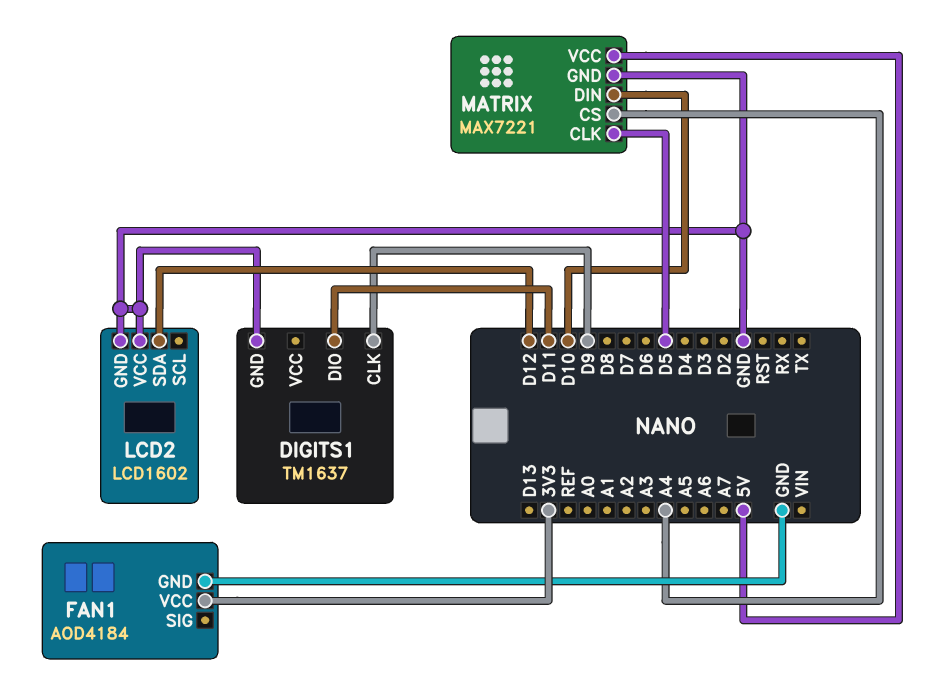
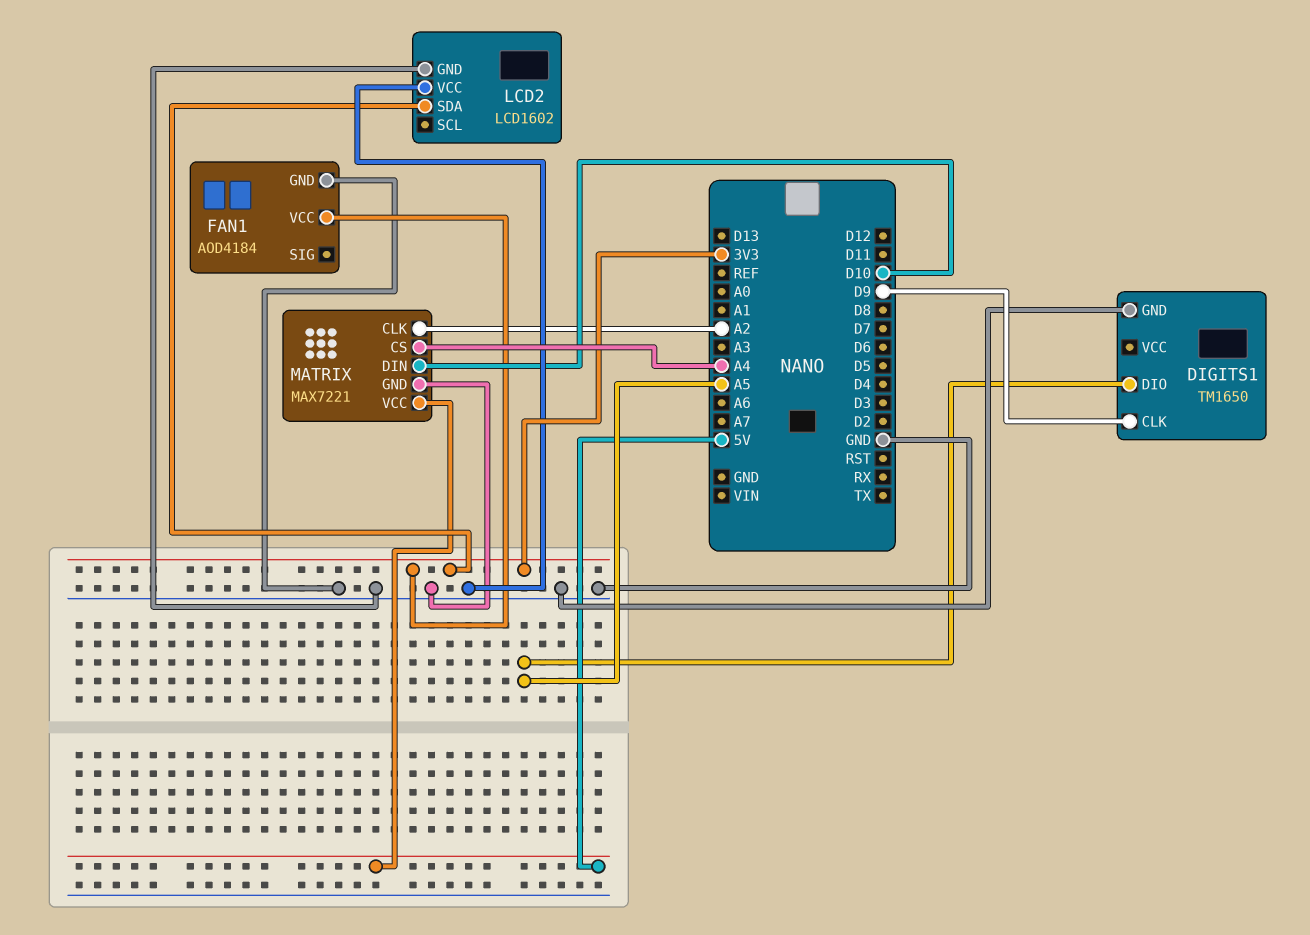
DIGITS1: TM1637 -> TM1650
DIGITS1 pin DIO: D11 -> A5
LCD2 pin SDA: D12 -> 3V3
MATRIX pin CLK: D5 -> A2

